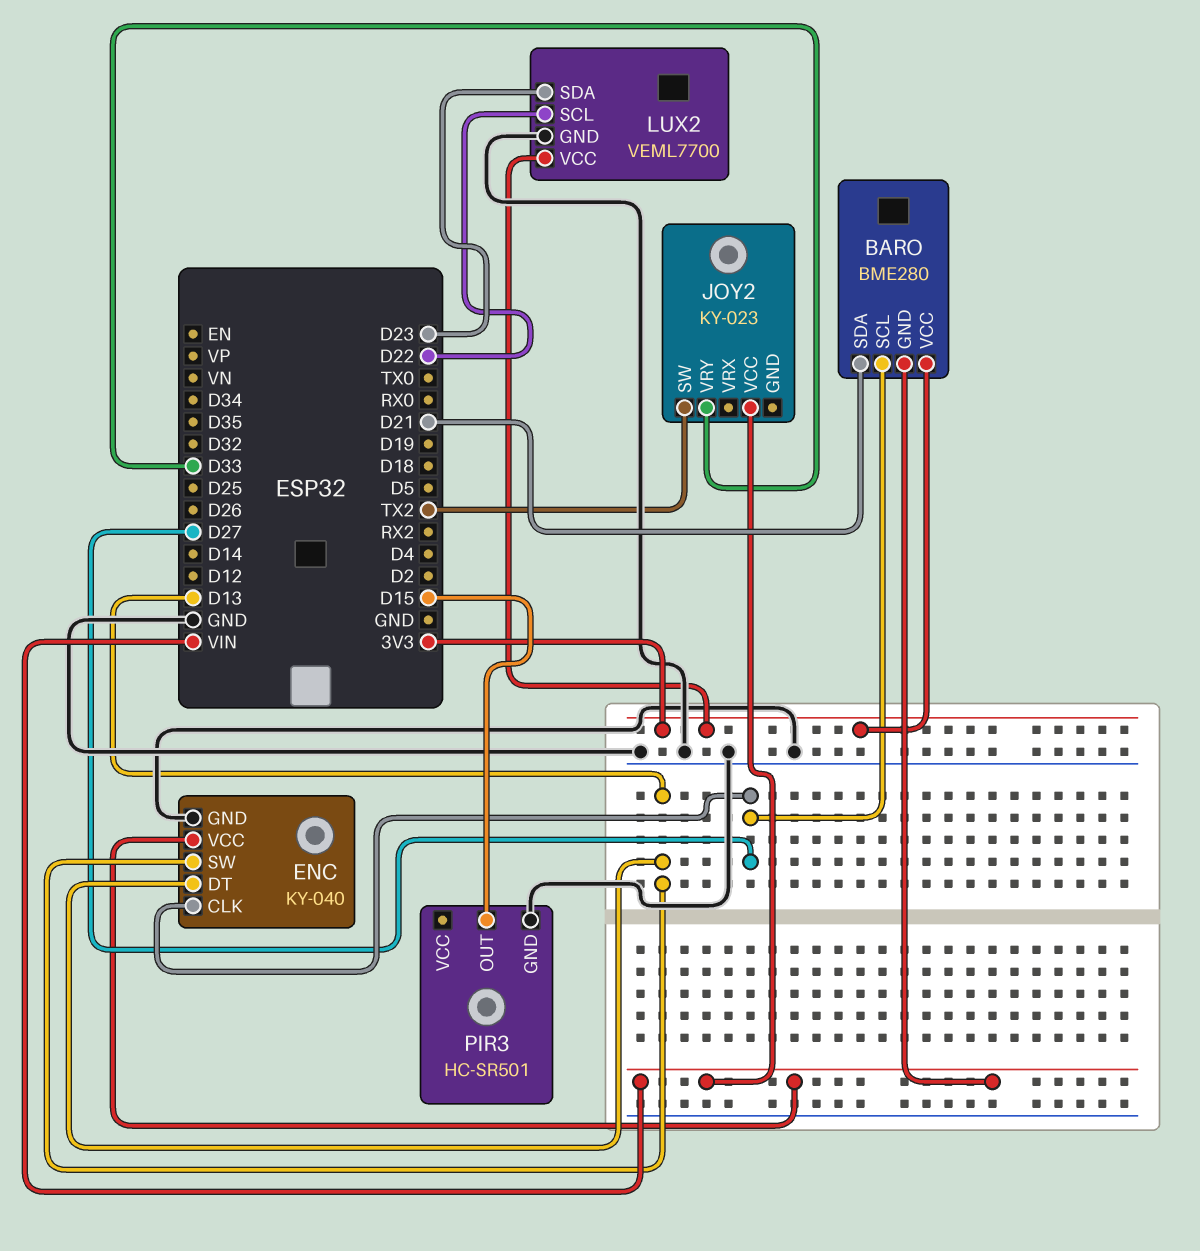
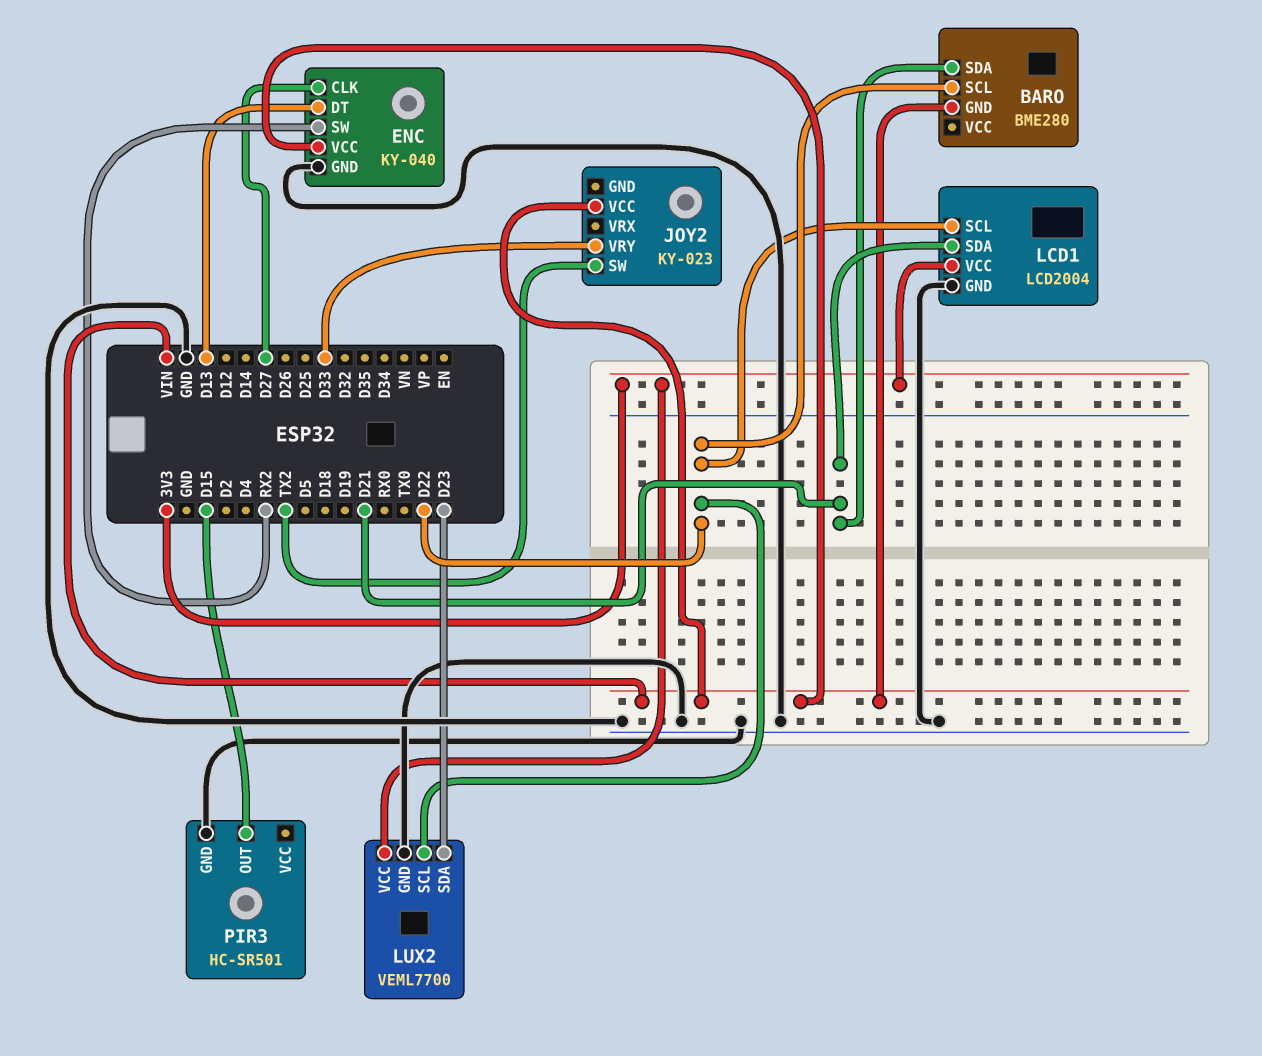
BARO pin SCL: D27 -> D22
BARO pin VCC: 3V3 -> none
ENC pin SW: D13 -> RX2
LCD1: none -> LCD2004
LCD1 pin GND: none -> GND
LCD1 pin SCL: none -> D22
LCD1 pin SDA: none -> D21
LCD1 pin VCC: none -> 3V3

